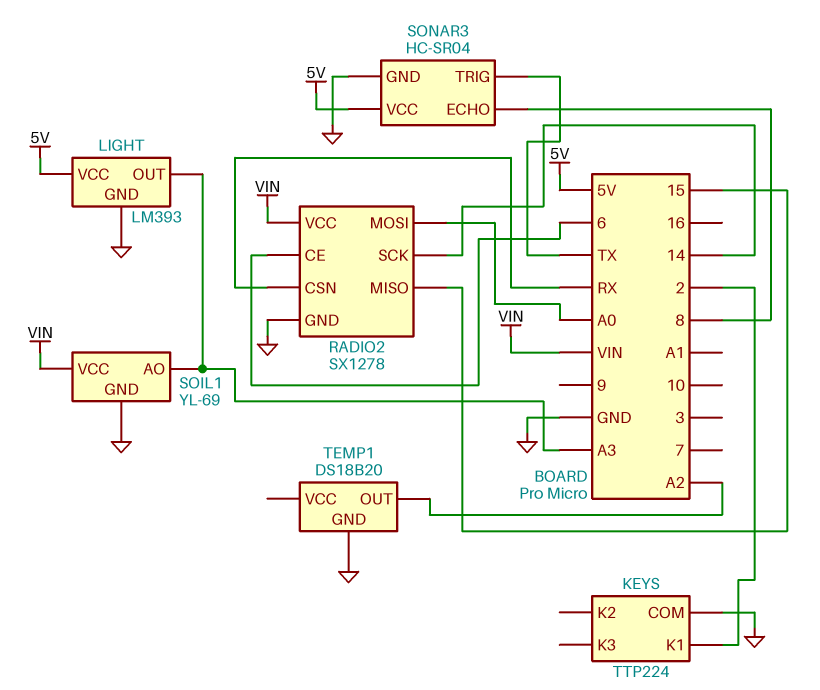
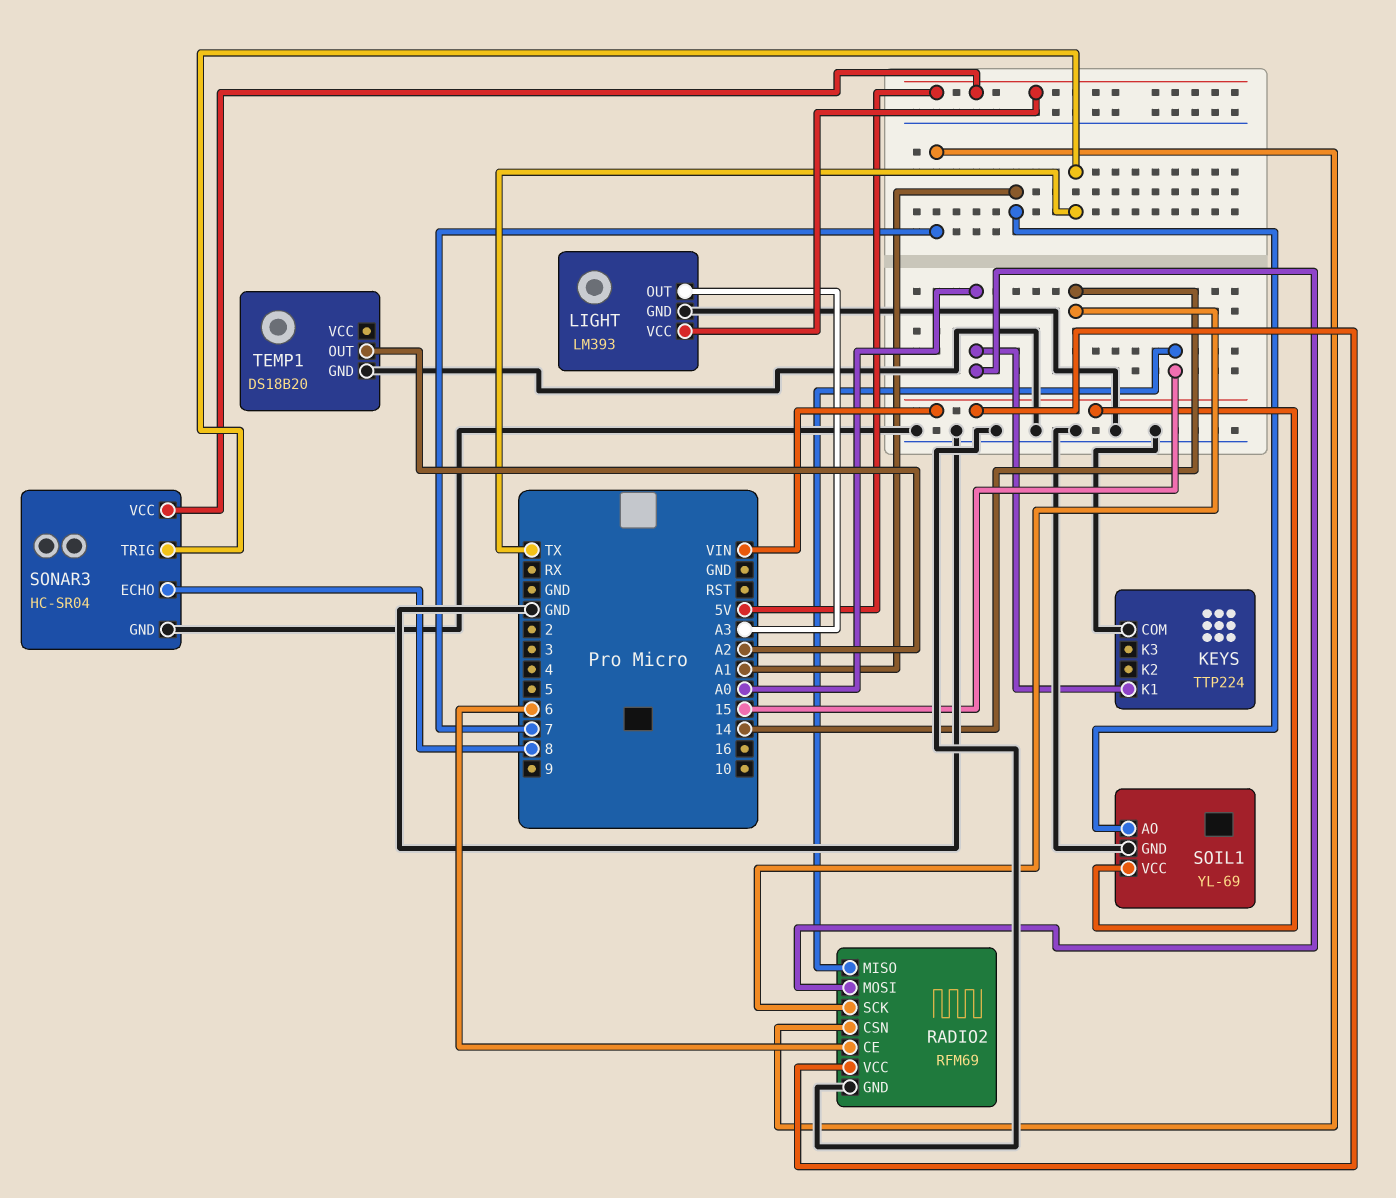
KEYS pin K1: 2 -> A0
RADIO2: SX1278 -> RFM69
RADIO2 pin CSN: RX -> 7
SOIL1 pin AO: A3 -> A1

